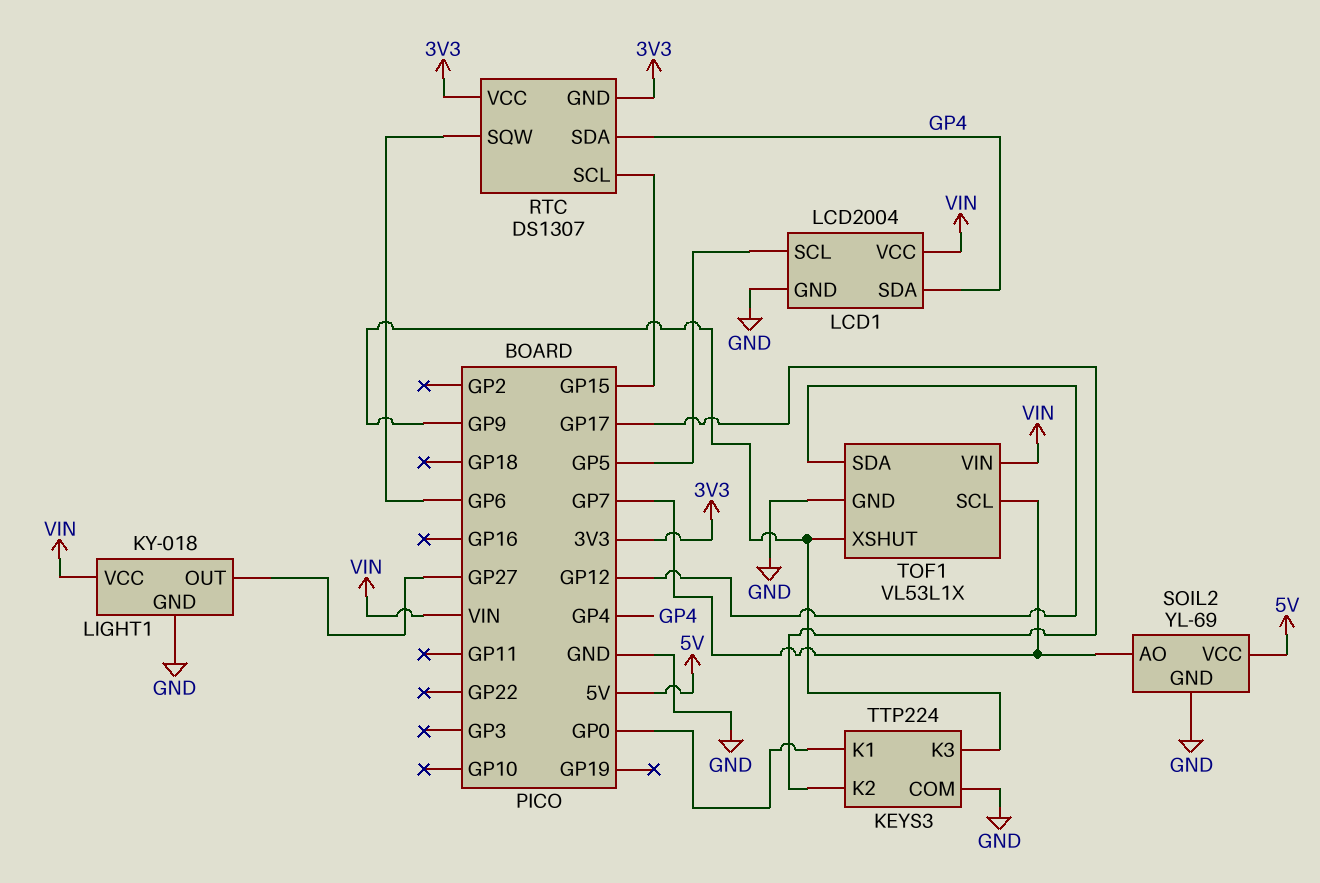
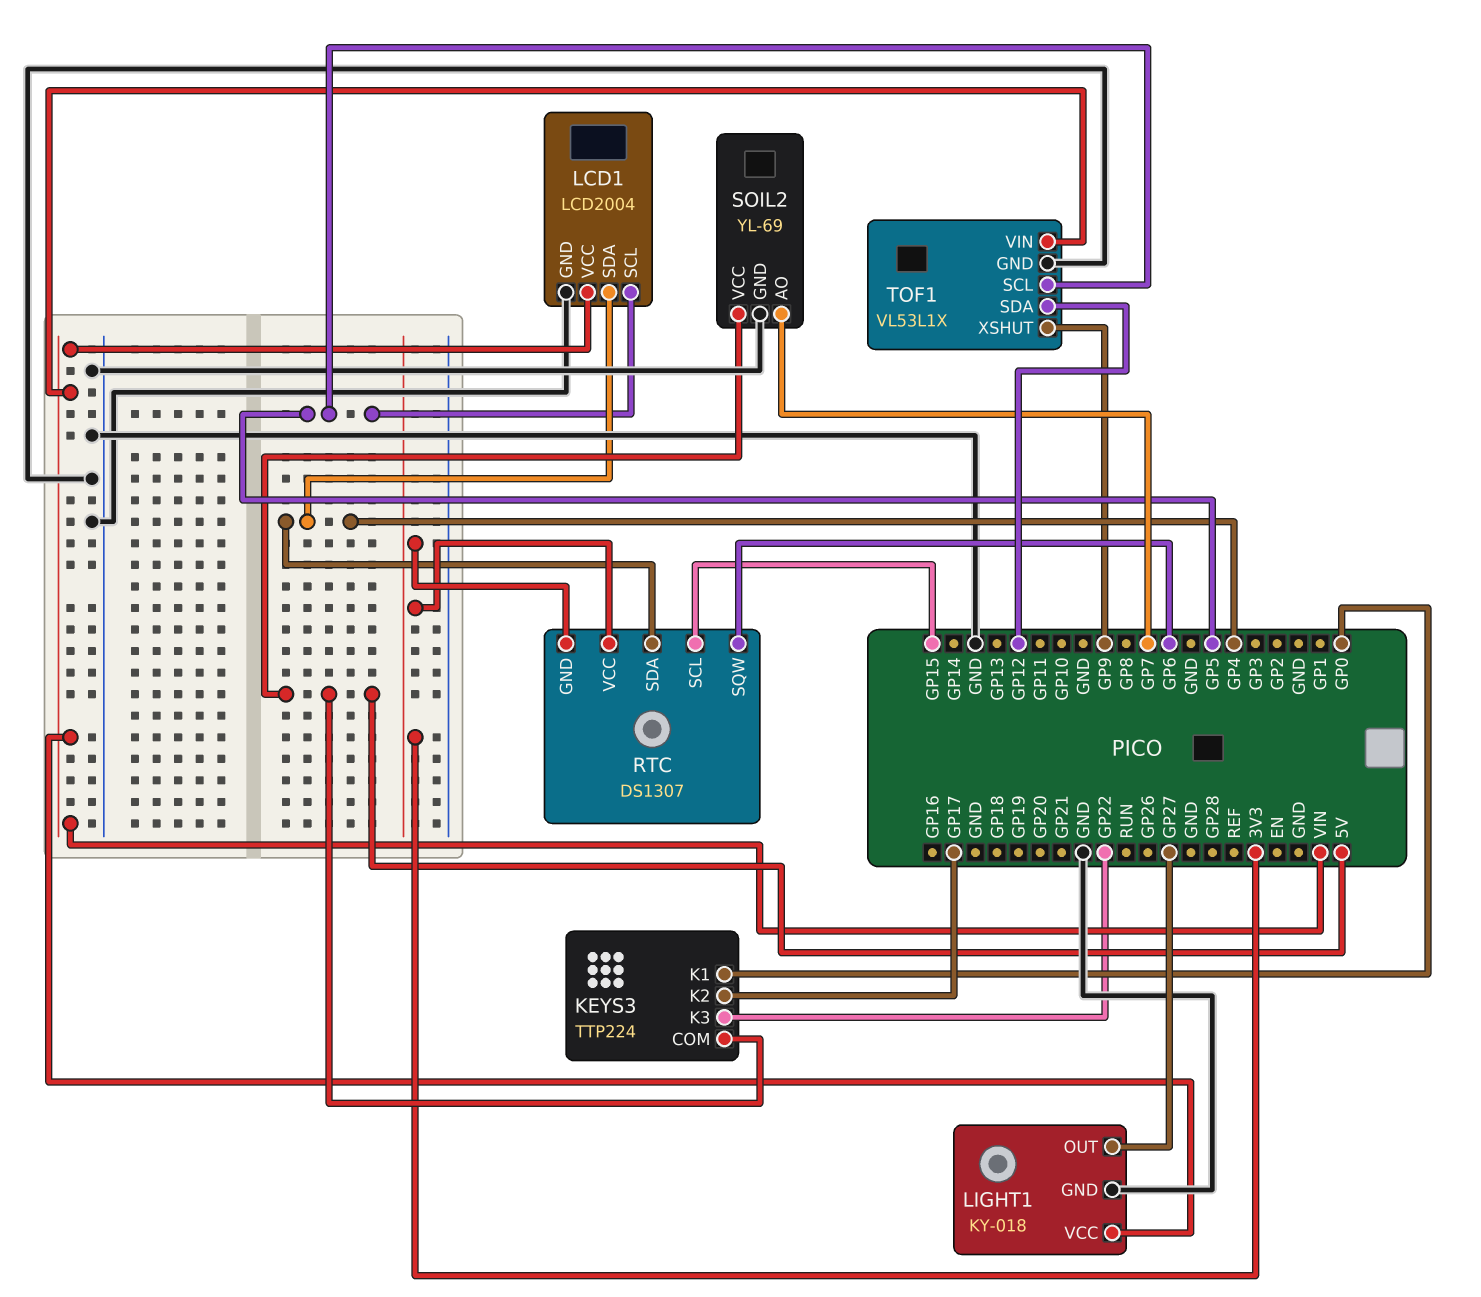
KEYS3 pin COM: GND -> 5V
KEYS3 pin K3: GP9 -> GP22
TOF1 pin SCL: GP7 -> GP5

